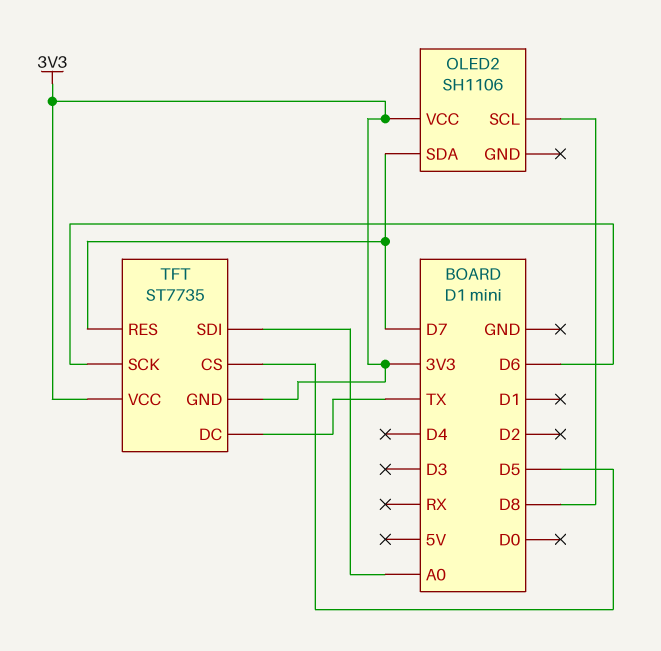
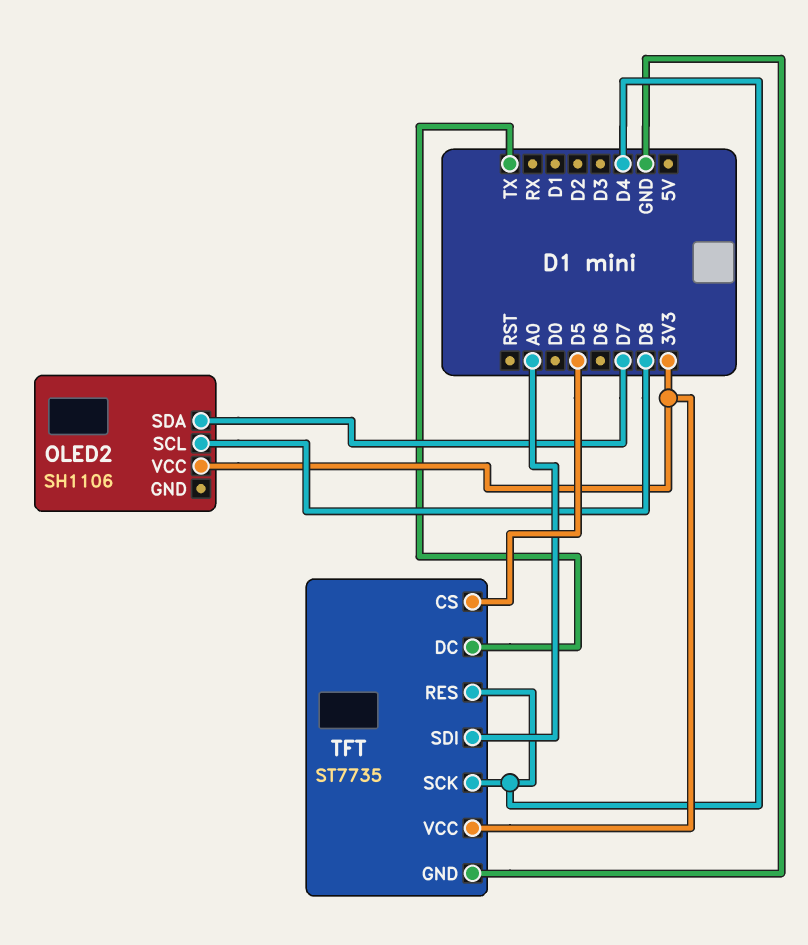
TFT pin GND: 3V3 -> GND
TFT pin RES: D7 -> D4
TFT pin SCK: D6 -> D4

